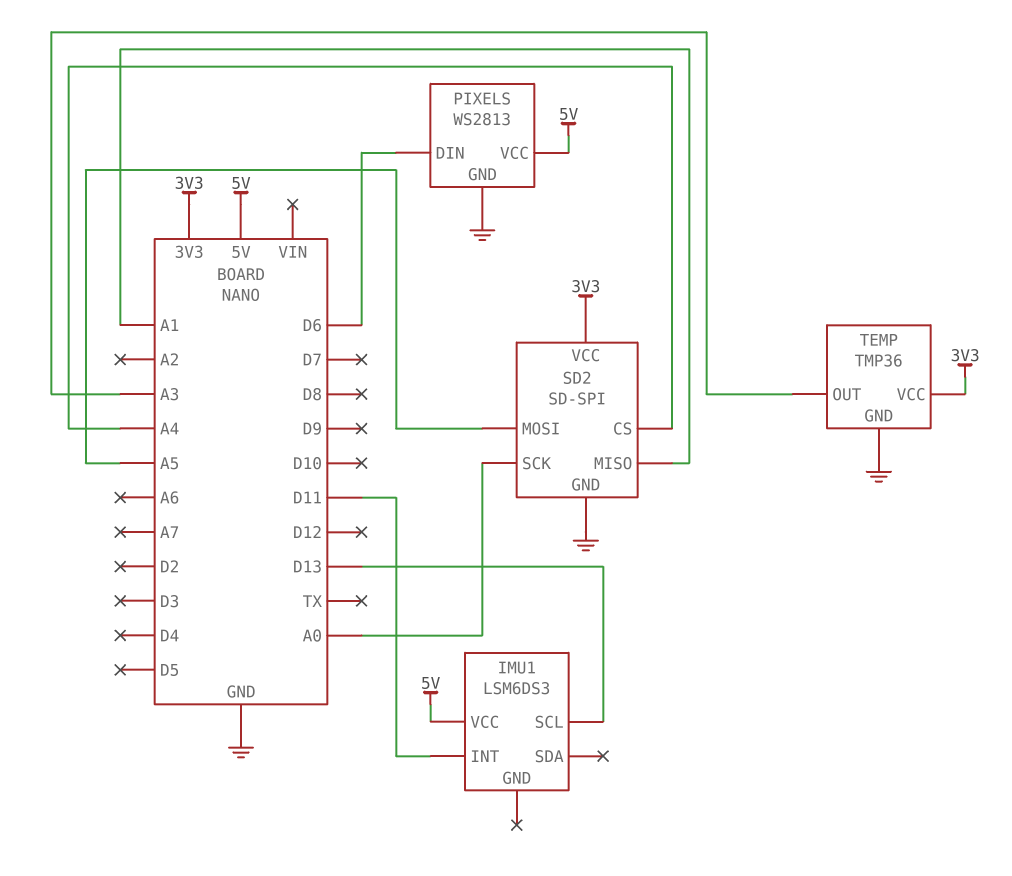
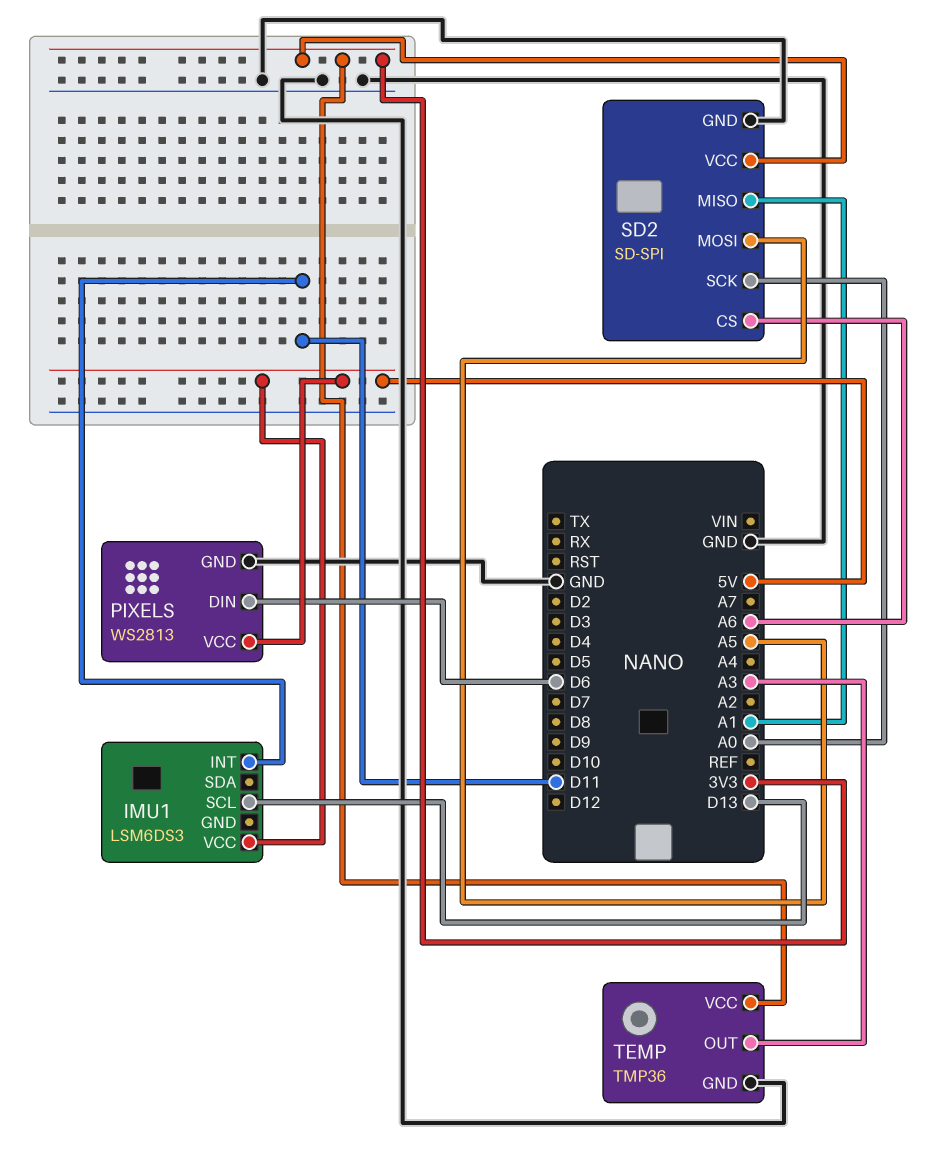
SD2 pin CS: A4 -> A6

